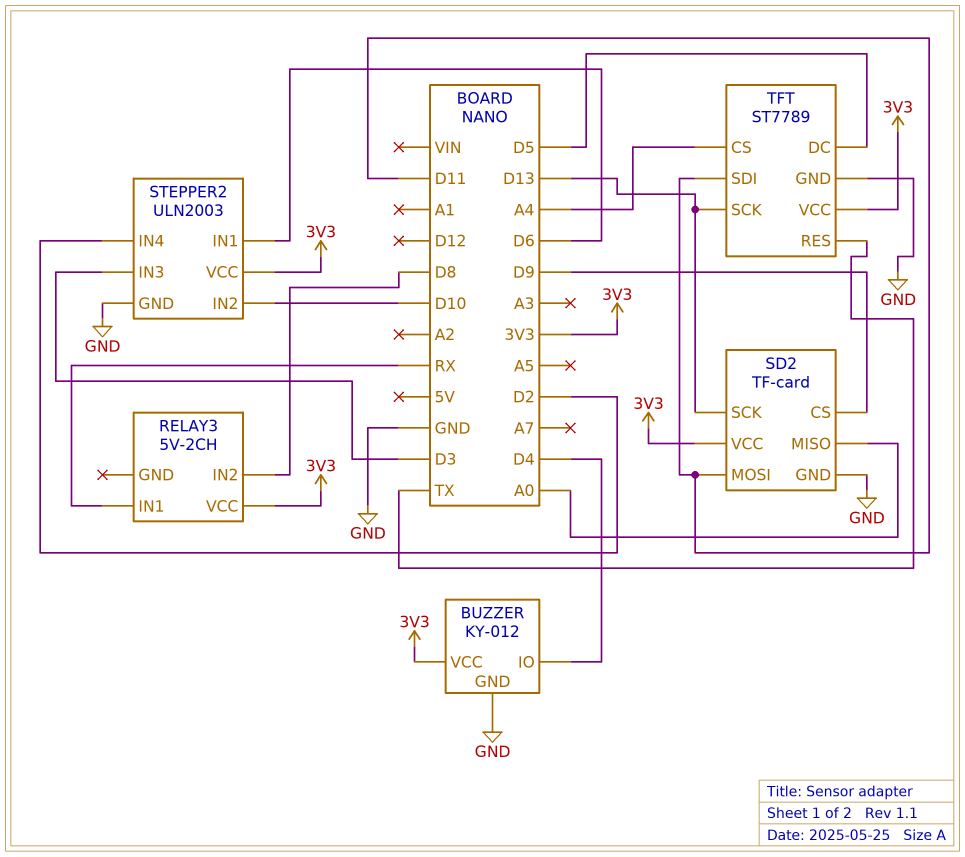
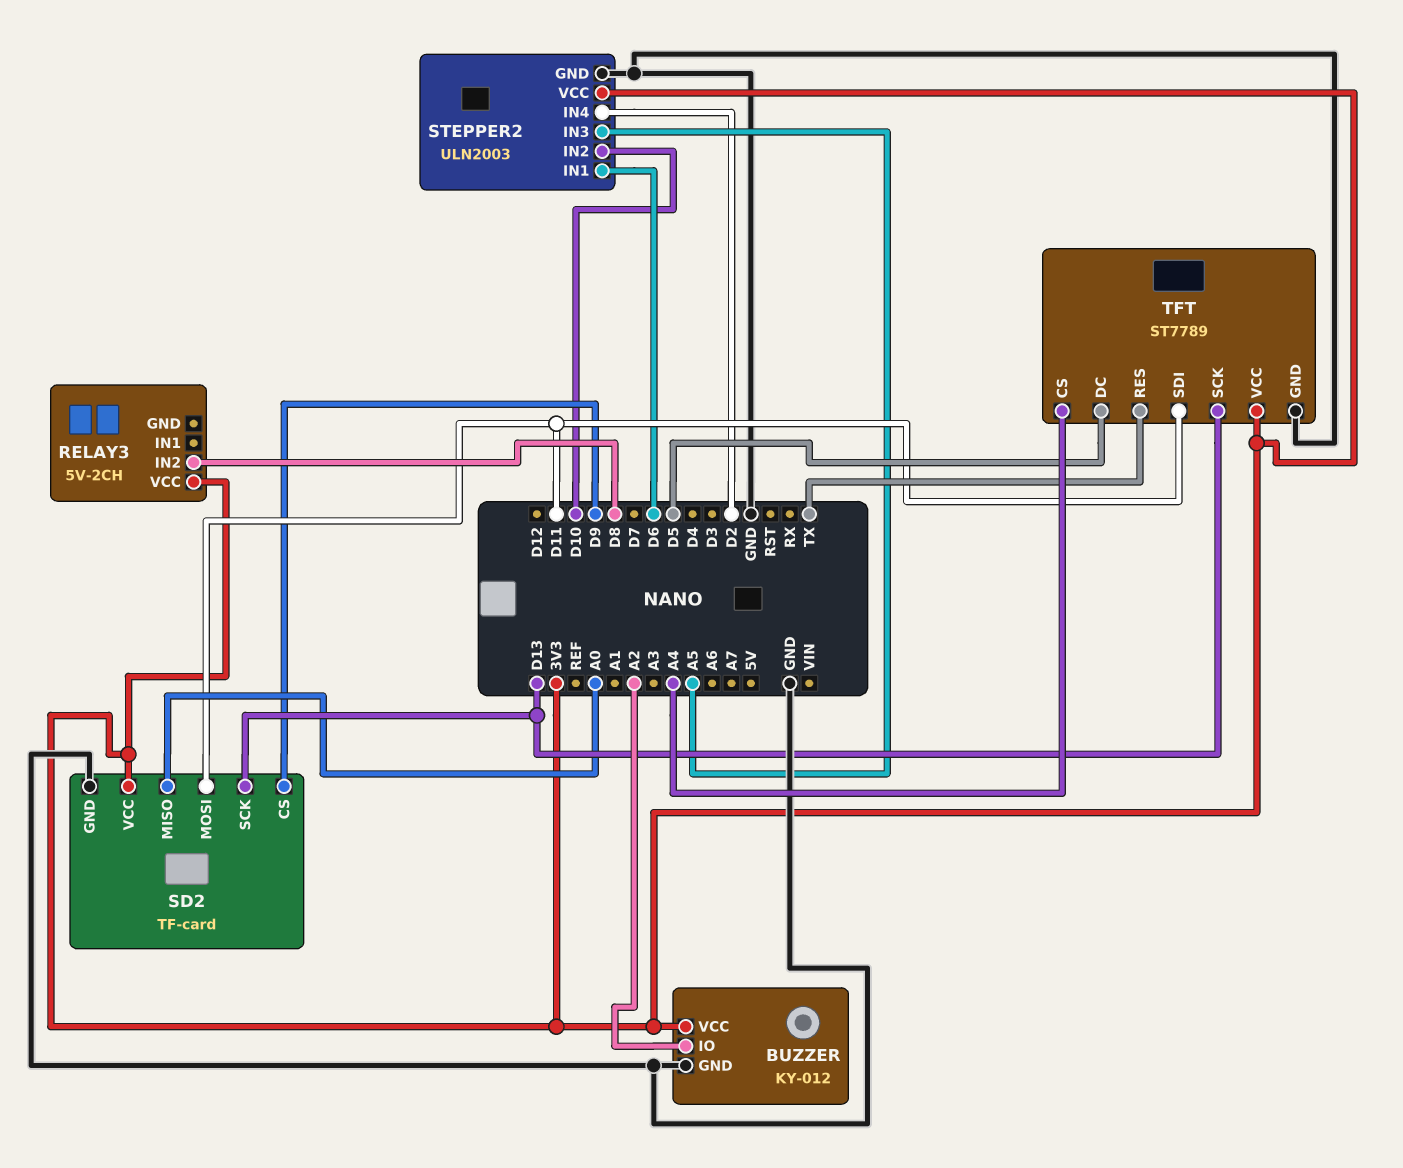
BUZZER pin IO: D4 -> A2
RELAY3 pin IN1: RX -> none
STEPPER2 pin IN3: D3 -> A5

